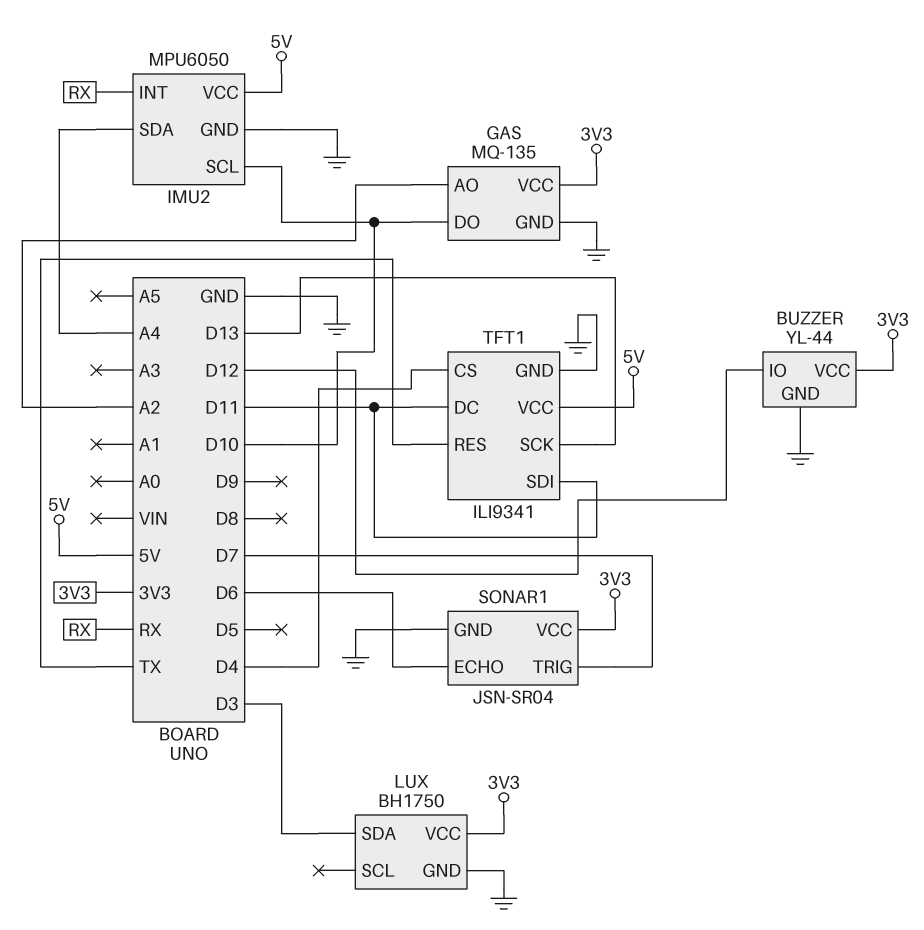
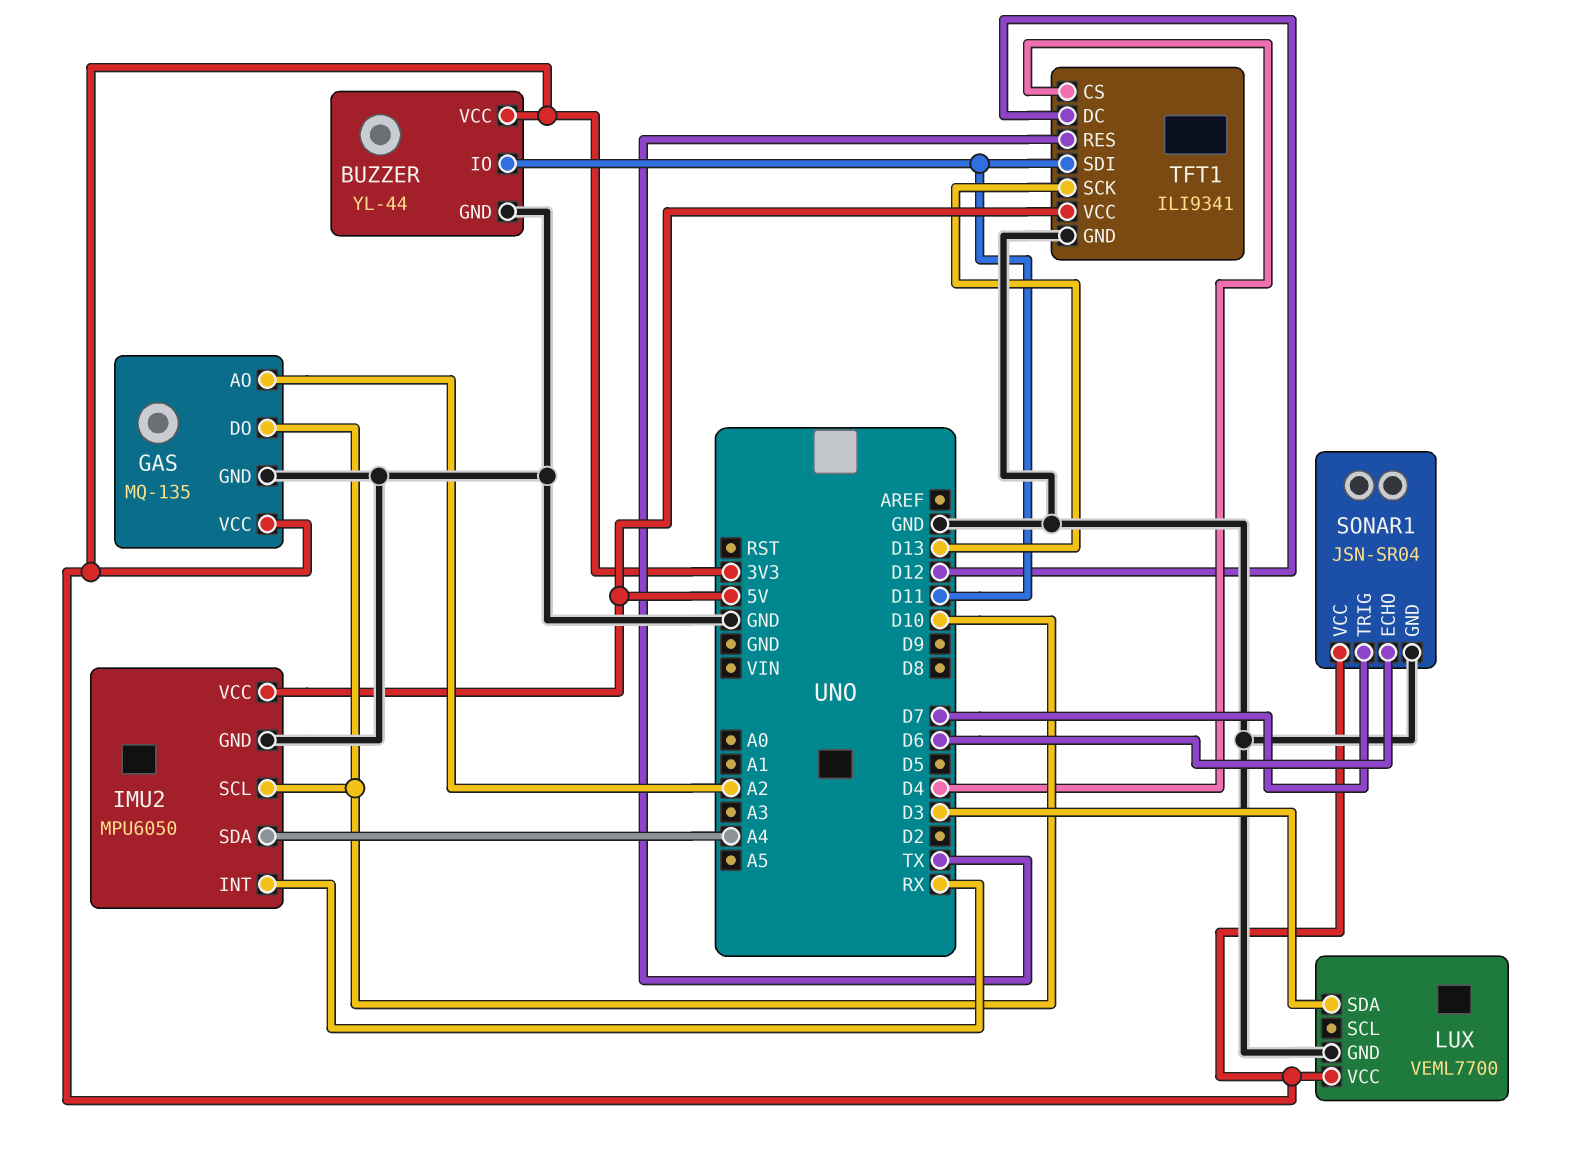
BUZZER pin IO: D12 -> D11
LUX: BH1750 -> VEML7700
TFT1 pin DC: D11 -> D12

